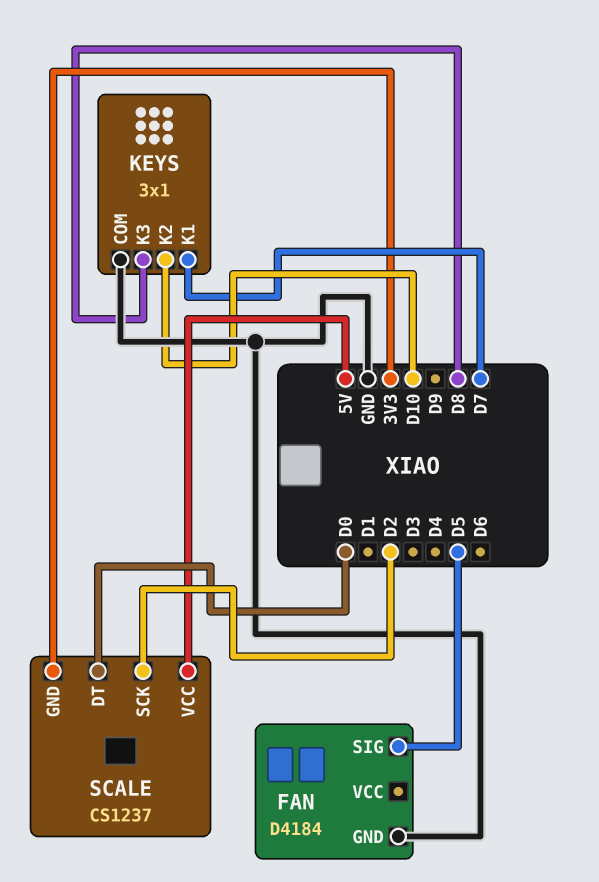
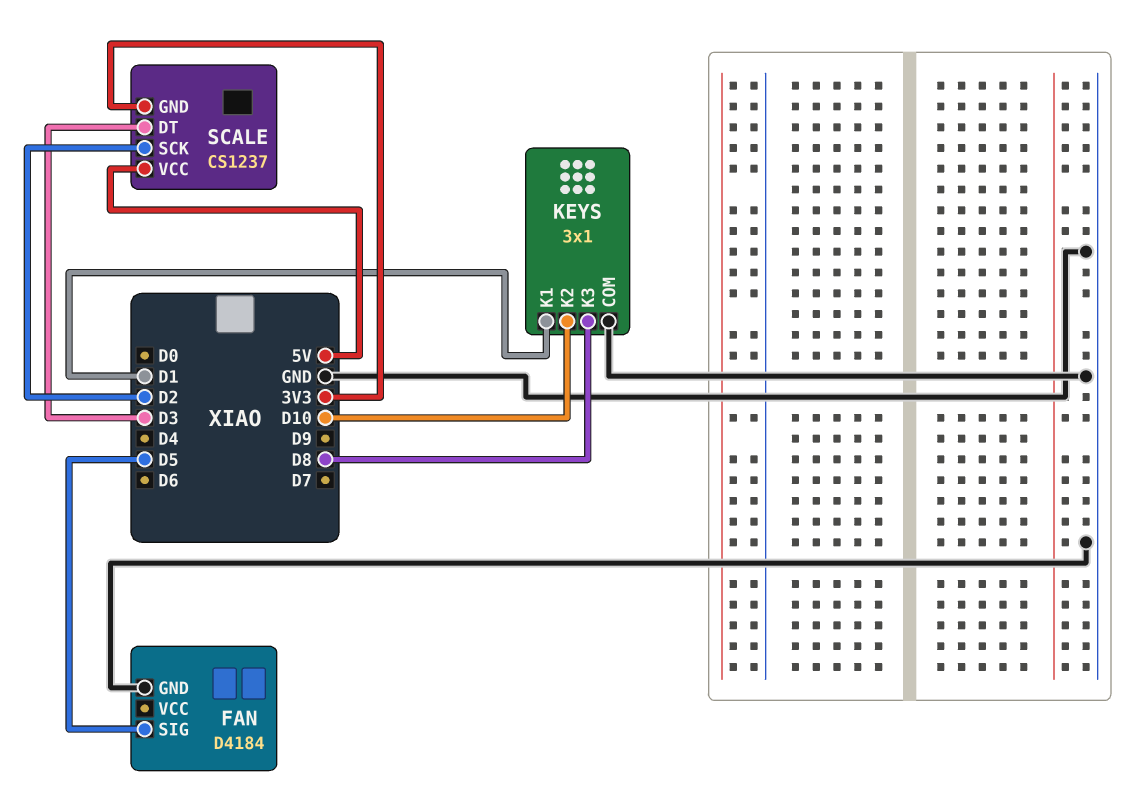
KEYS pin K1: D7 -> D1
SCALE pin DT: D0 -> D3

